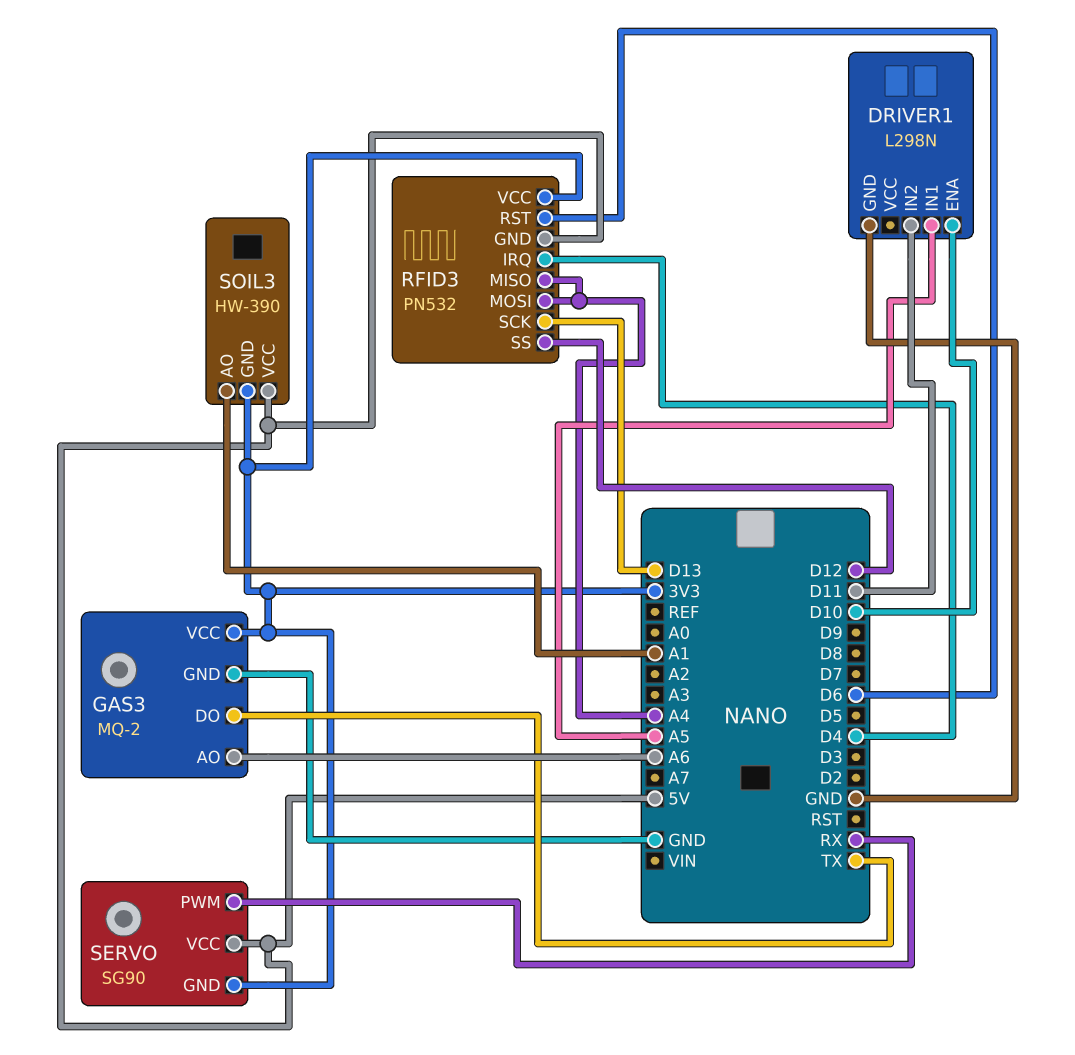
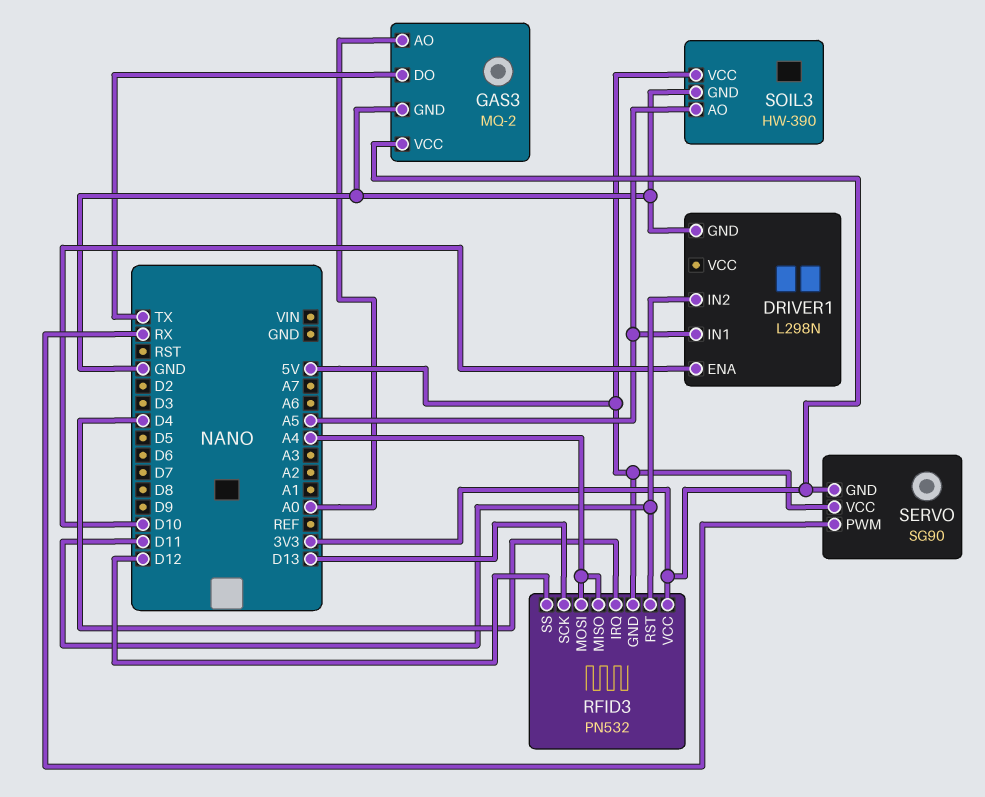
GAS3 pin AO: A6 -> A0
RFID3 pin RST: D6 -> D11
SOIL3 pin AO: A1 -> A5
SOIL3 pin GND: 3V3 -> GND

